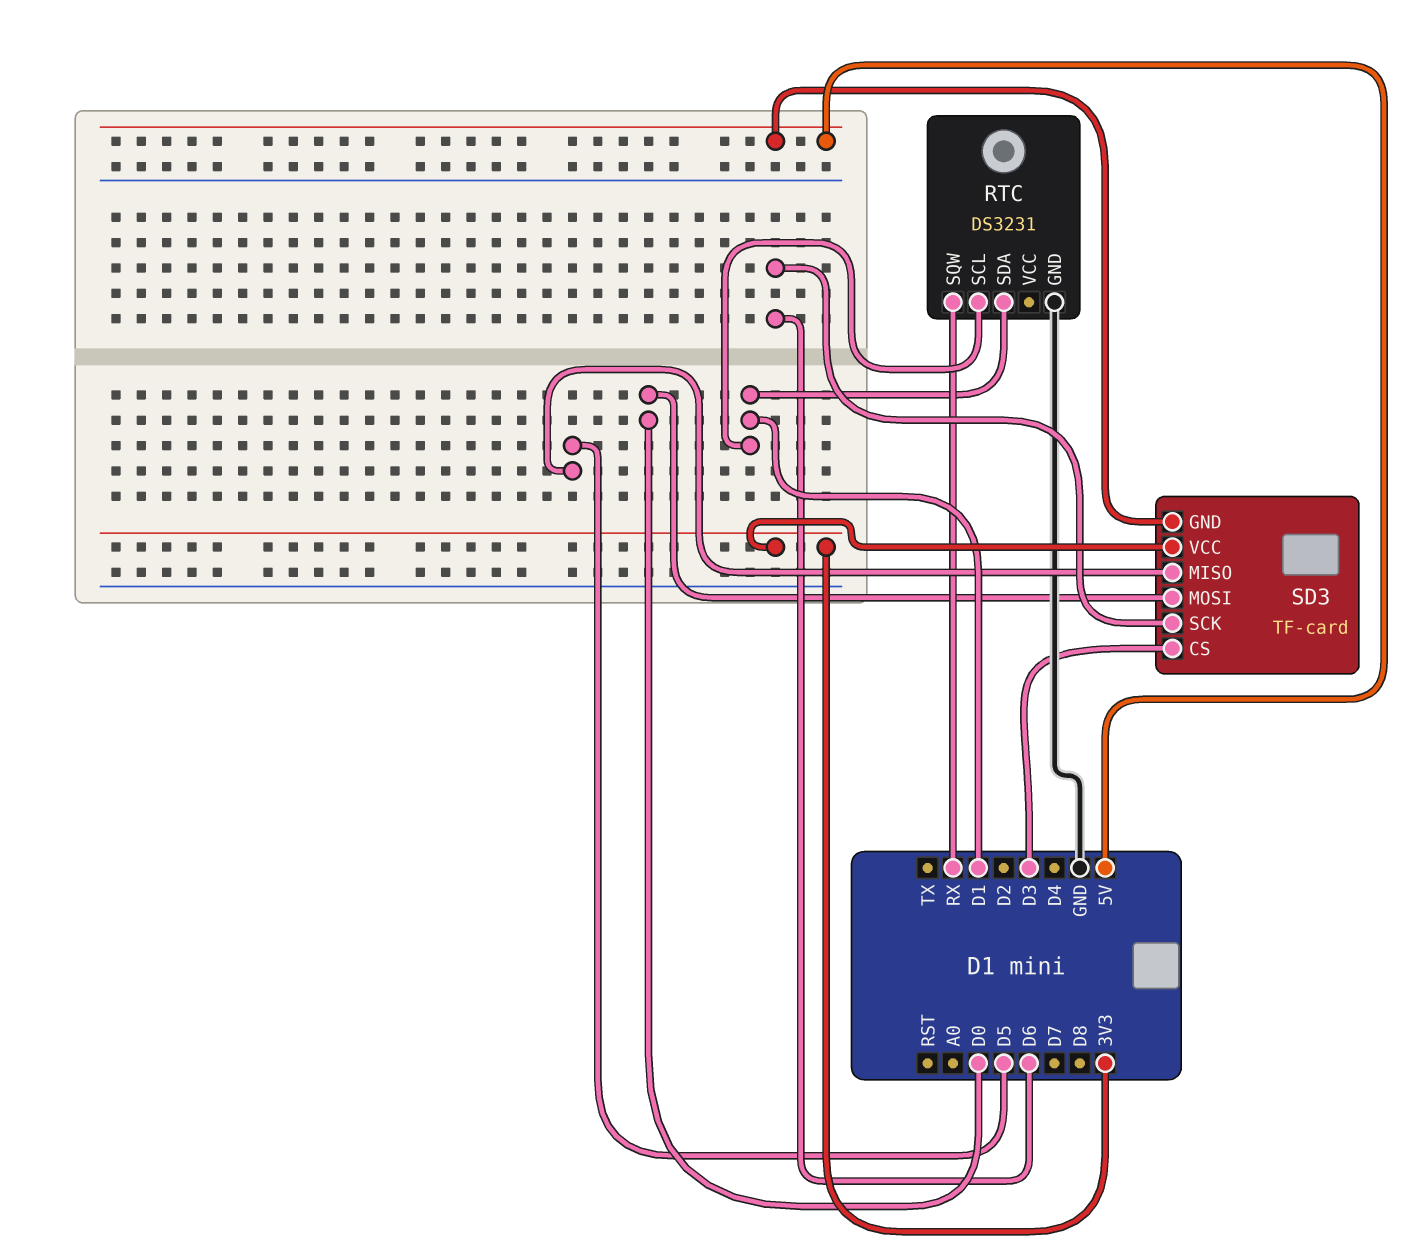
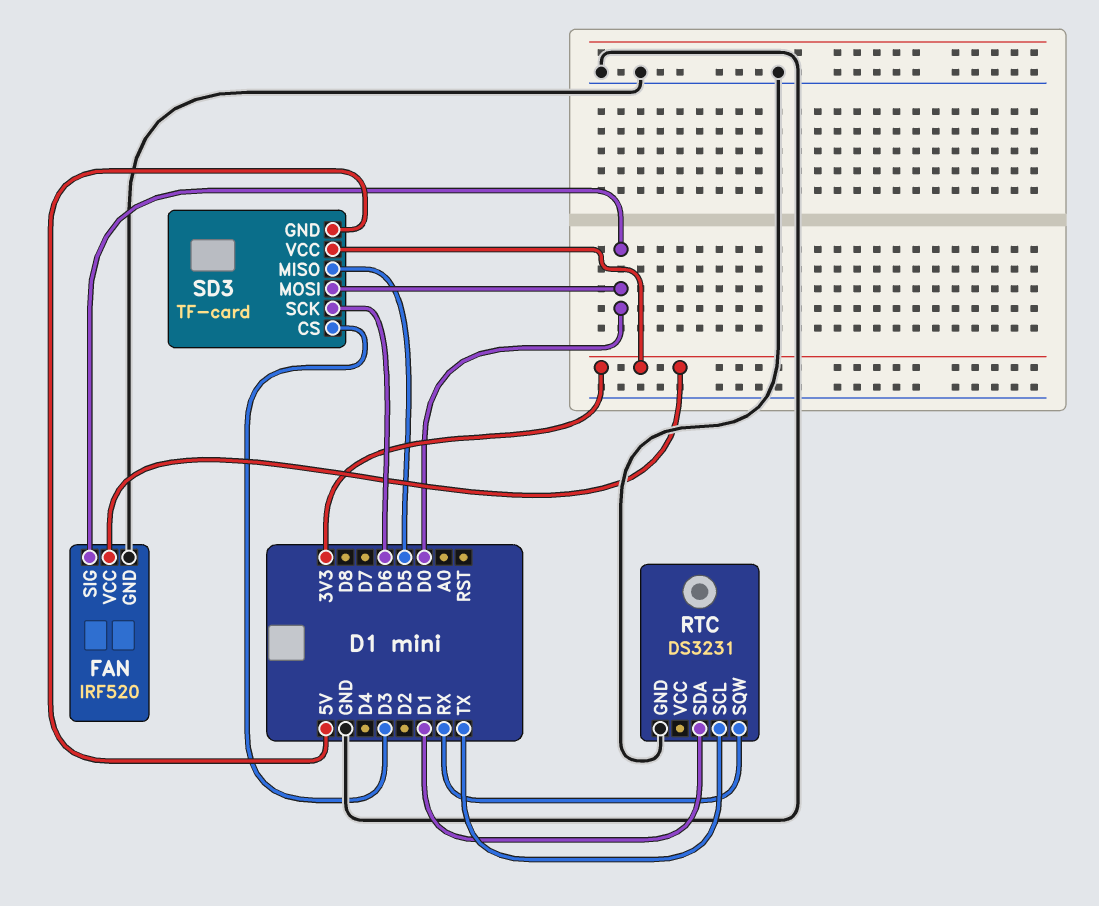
FAN: none -> IRF520
FAN pin GND: none -> GND
FAN pin SIG: none -> D0
FAN pin VCC: none -> 3V3
RTC pin SCL: D1 -> TX

